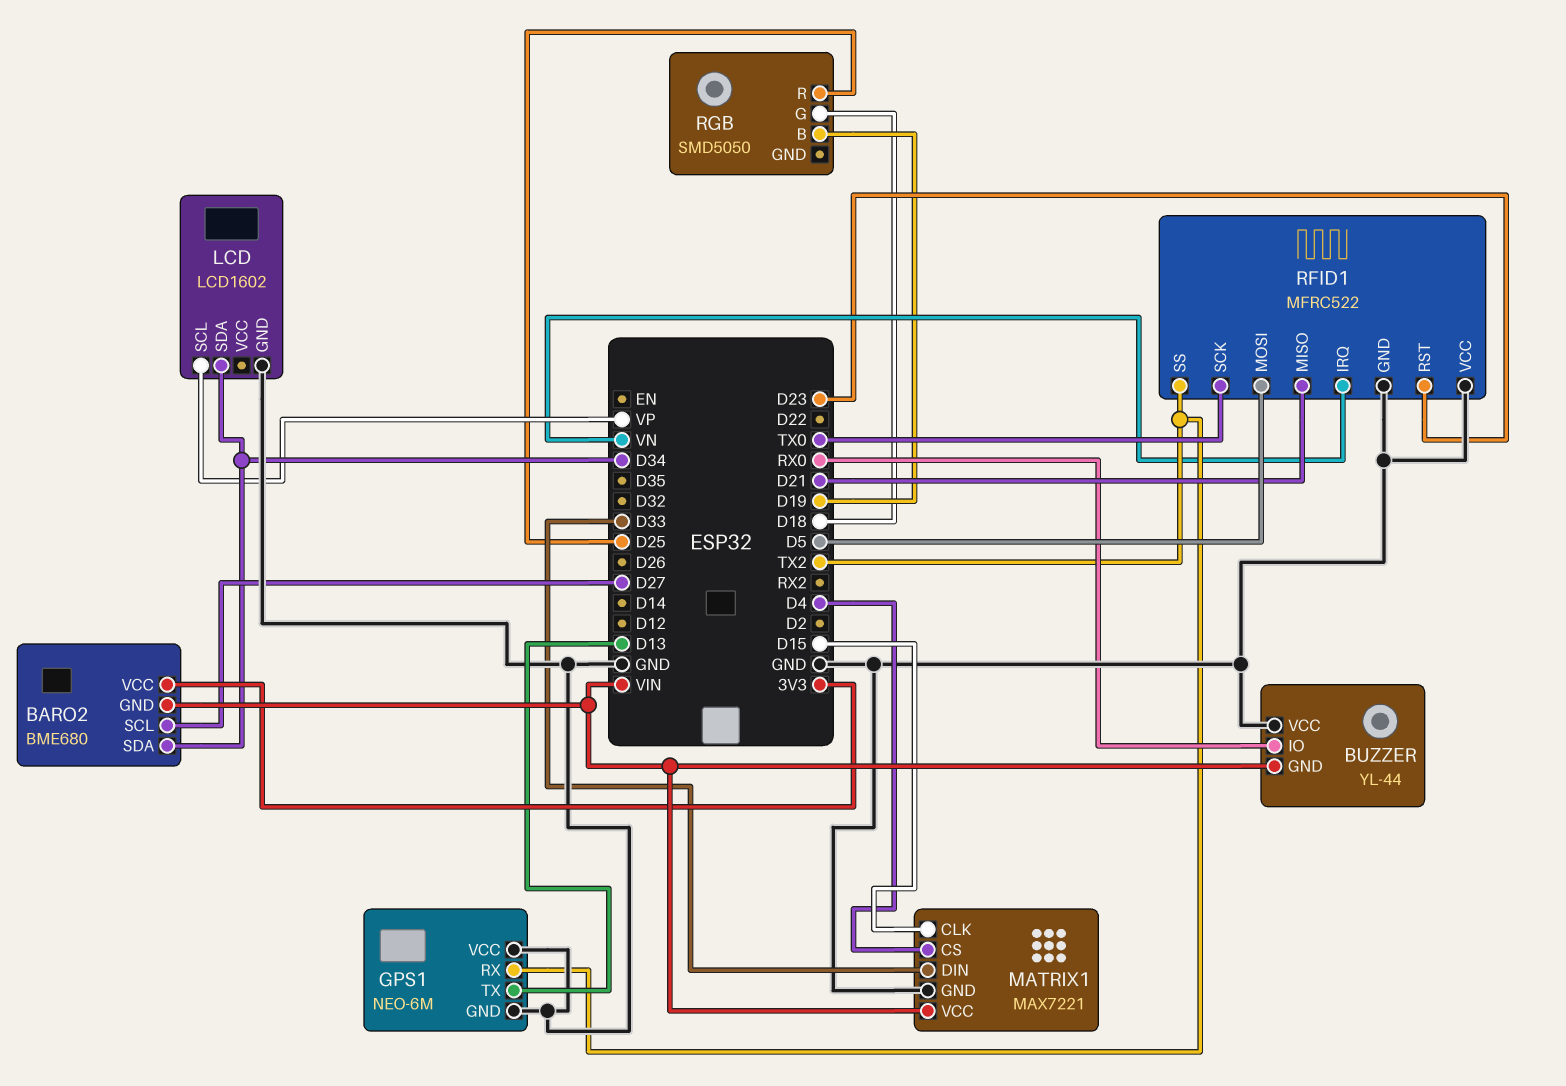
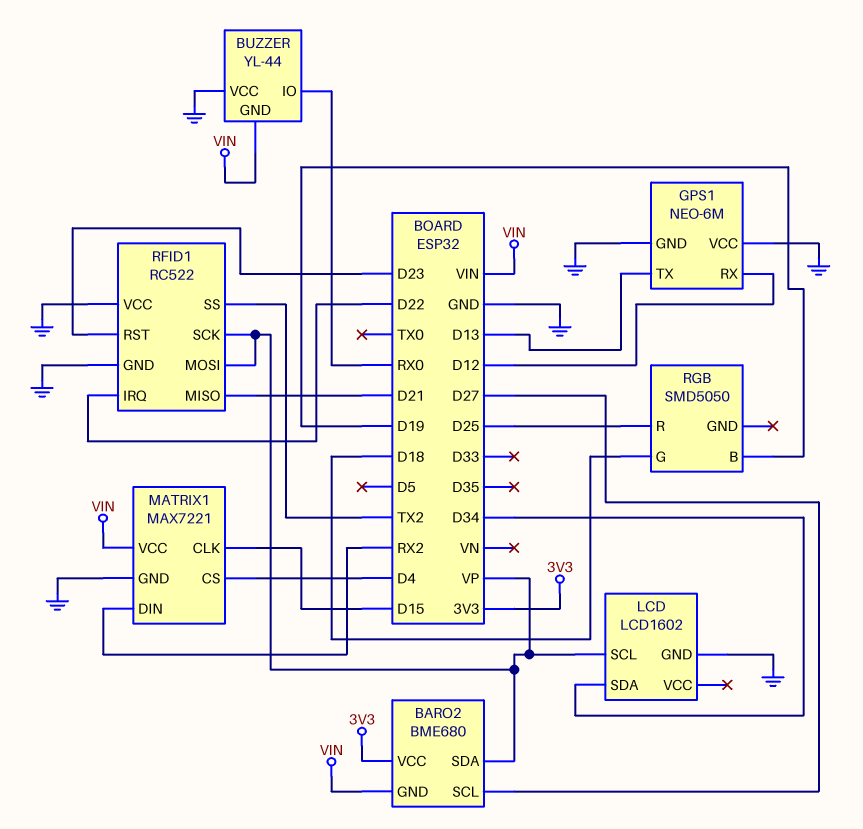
BARO2 pin SDA: D34 -> VP
GPS1 pin RX: TX2 -> D12
MATRIX1 pin DIN: D33 -> RX2
RFID1: MFRC522 -> RC522
RFID1 pin IRQ: VN -> D22
RFID1 pin MOSI: D5 -> VP
RFID1 pin SCK: TX0 -> VP

